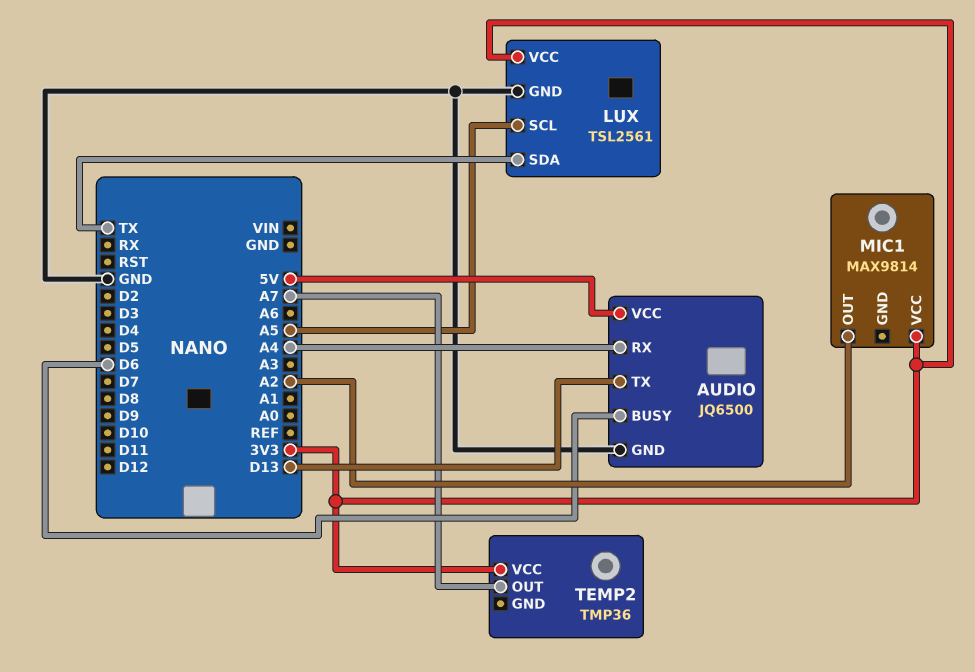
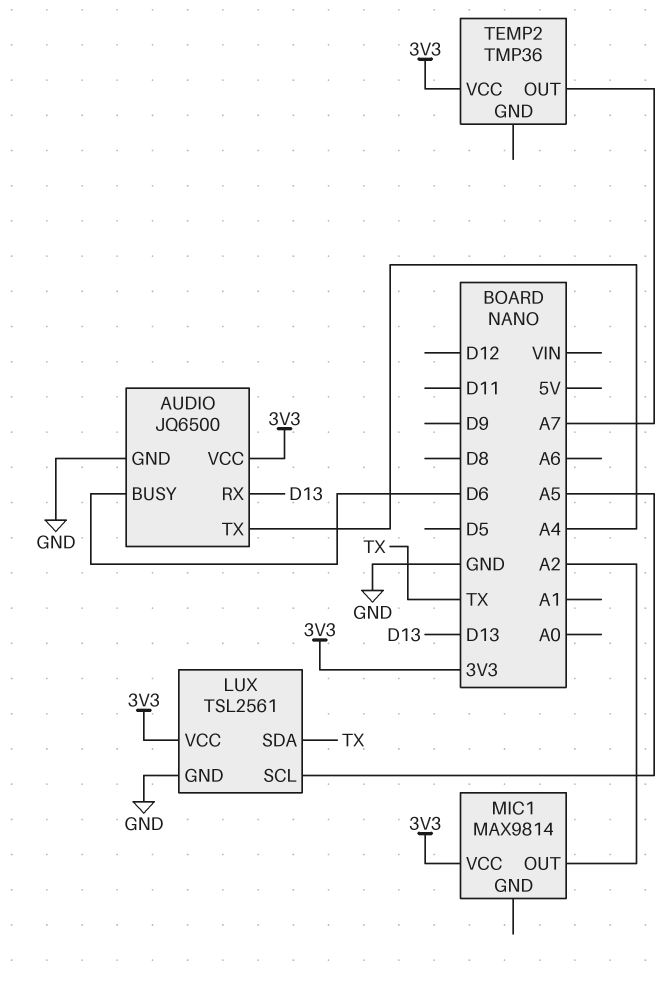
AUDIO pin RX: A4 -> D13
AUDIO pin TX: D13 -> A4
AUDIO pin VCC: 5V -> 3V3

